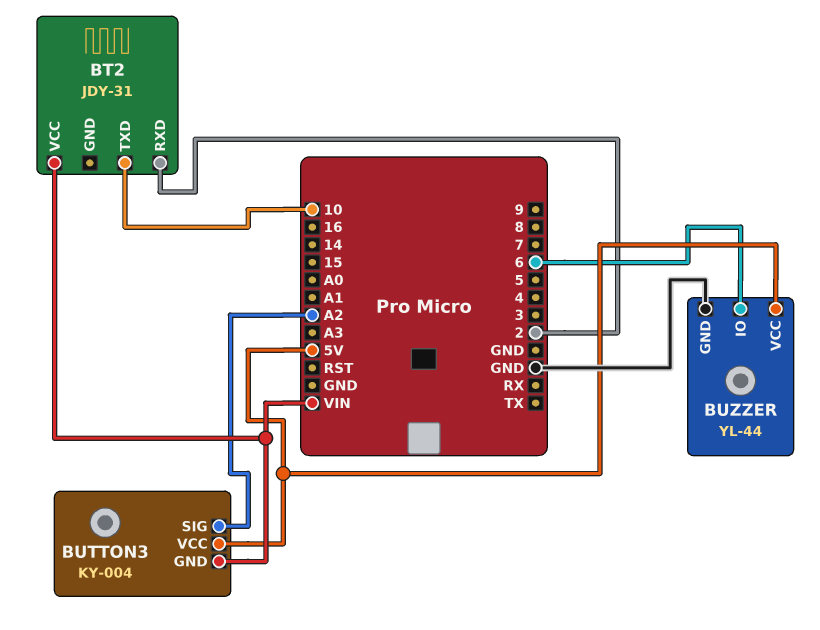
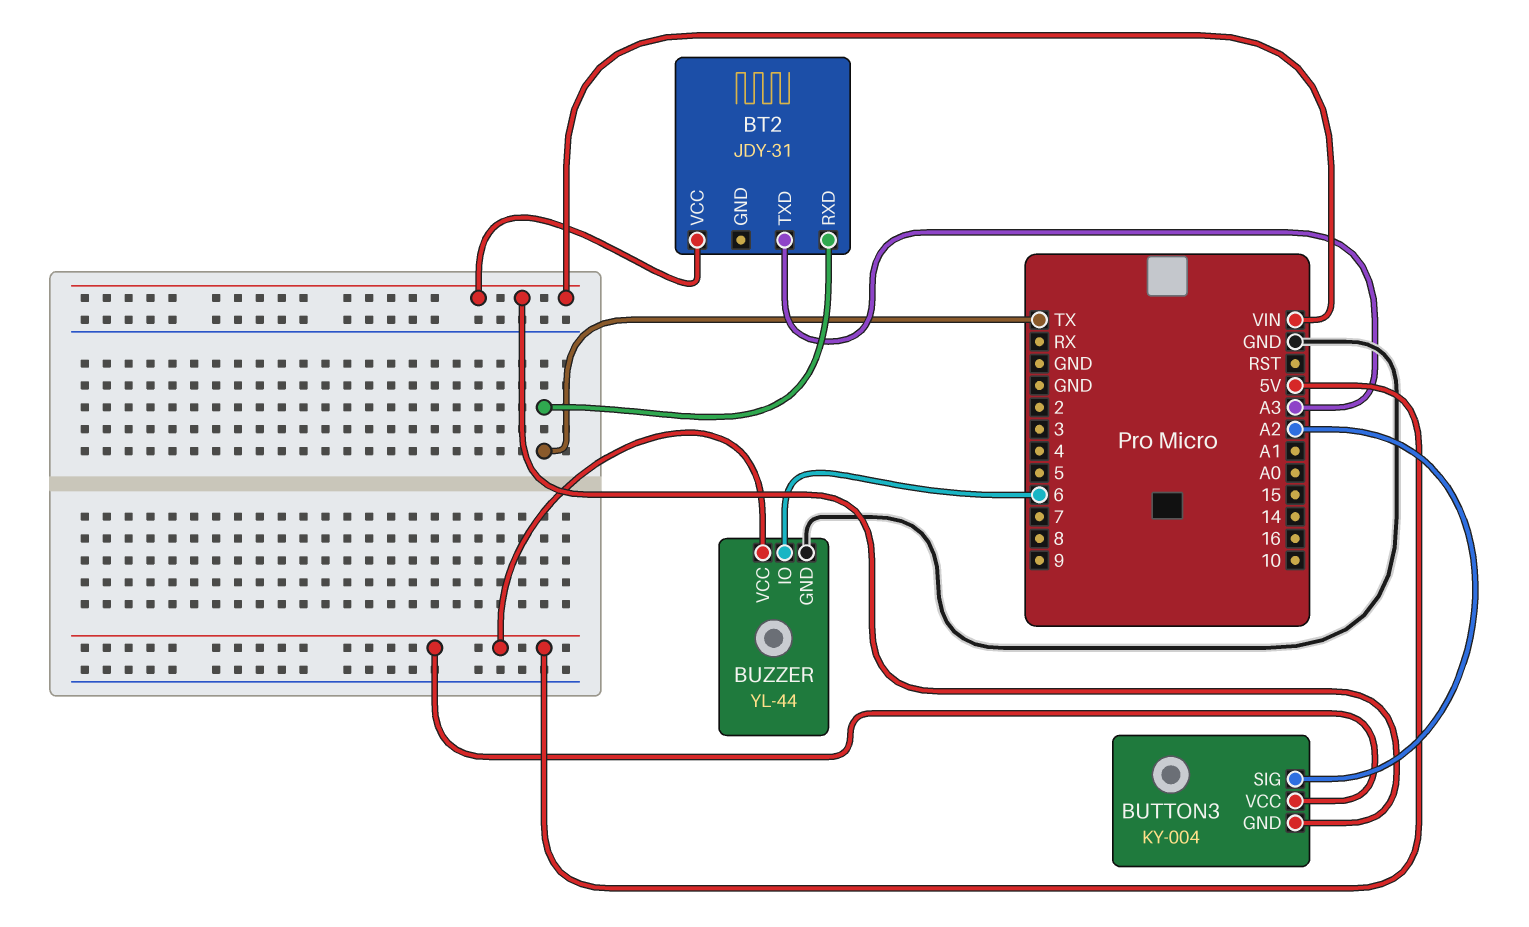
BT2 pin RXD: 2 -> TX
BT2 pin TXD: 10 -> A3

